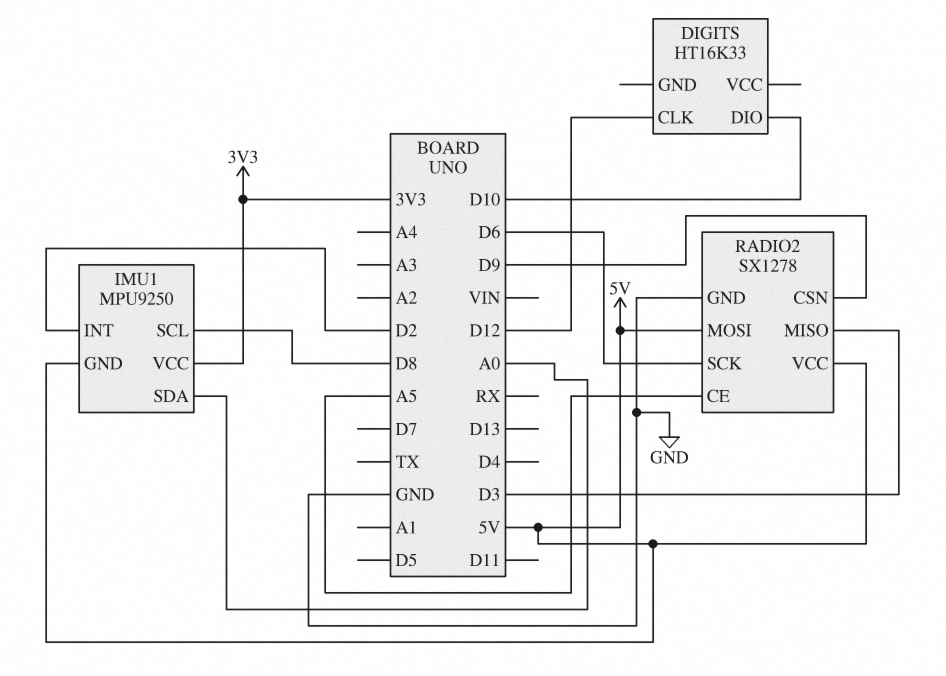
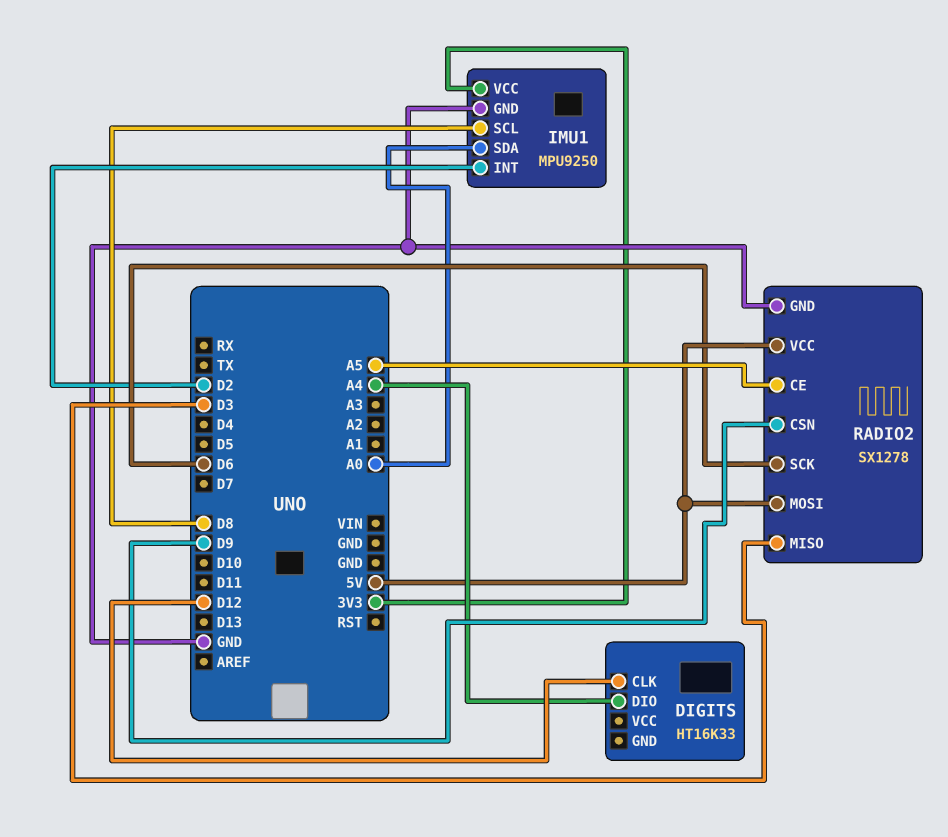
DIGITS pin DIO: D10 -> A4
IMU1 pin GND: 5V -> GND

